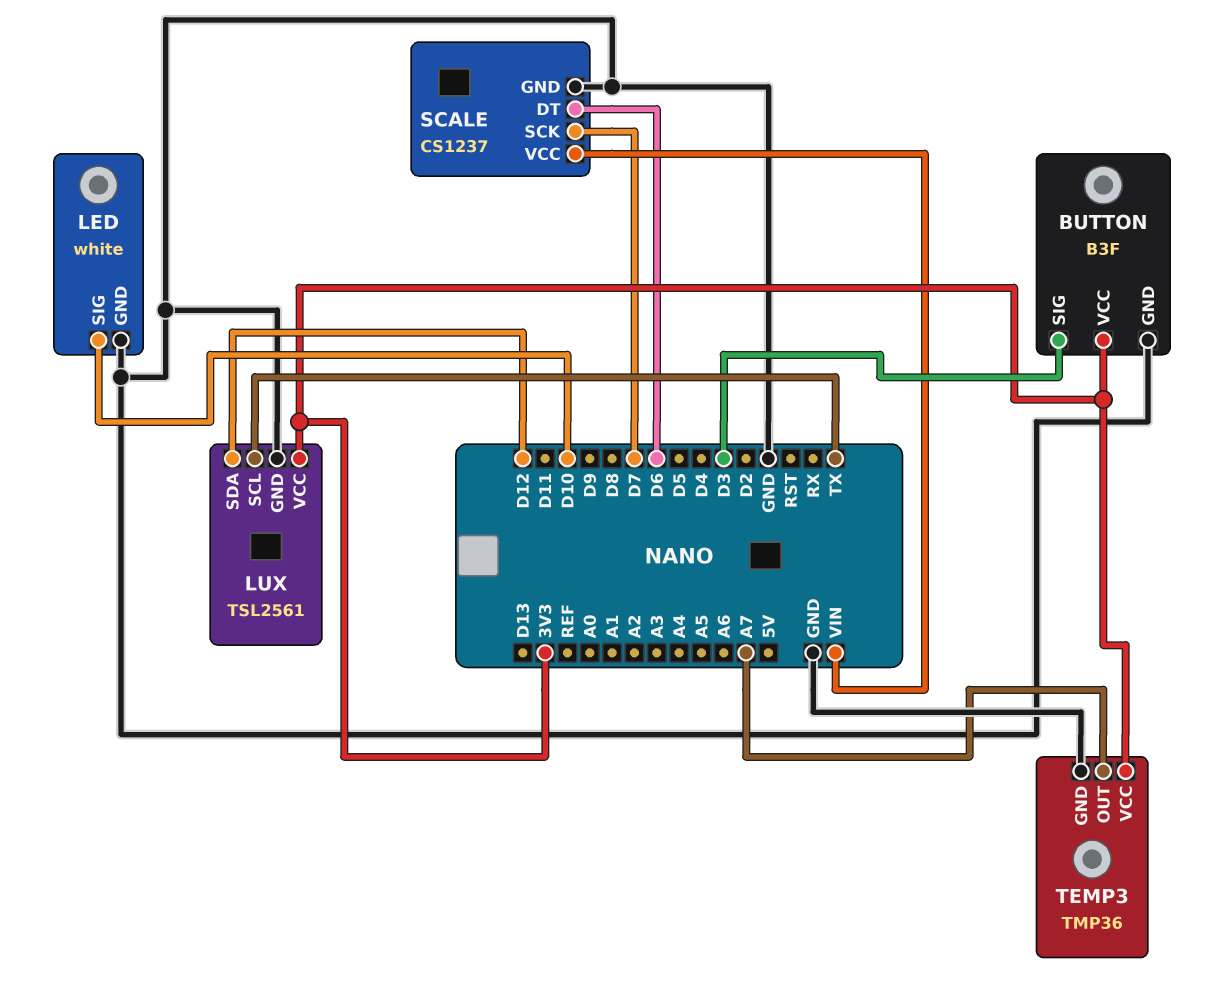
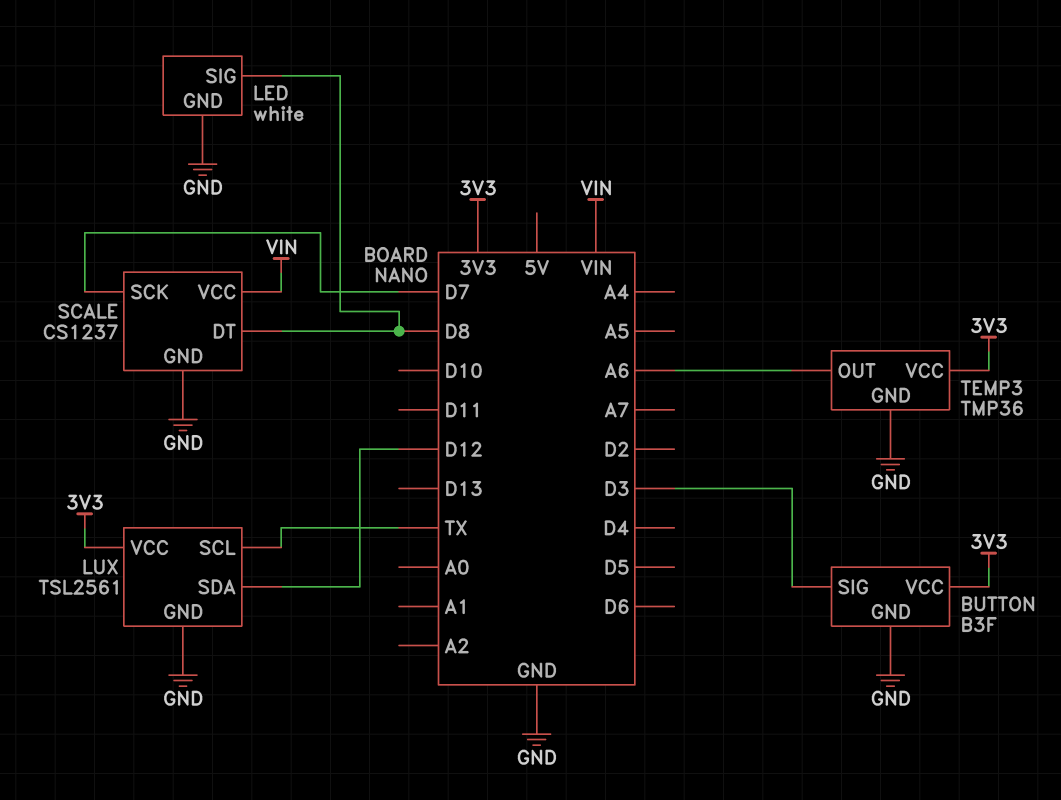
LED pin SIG: D10 -> D8
SCALE pin DT: D6 -> D8
TEMP3 pin OUT: A7 -> A6

